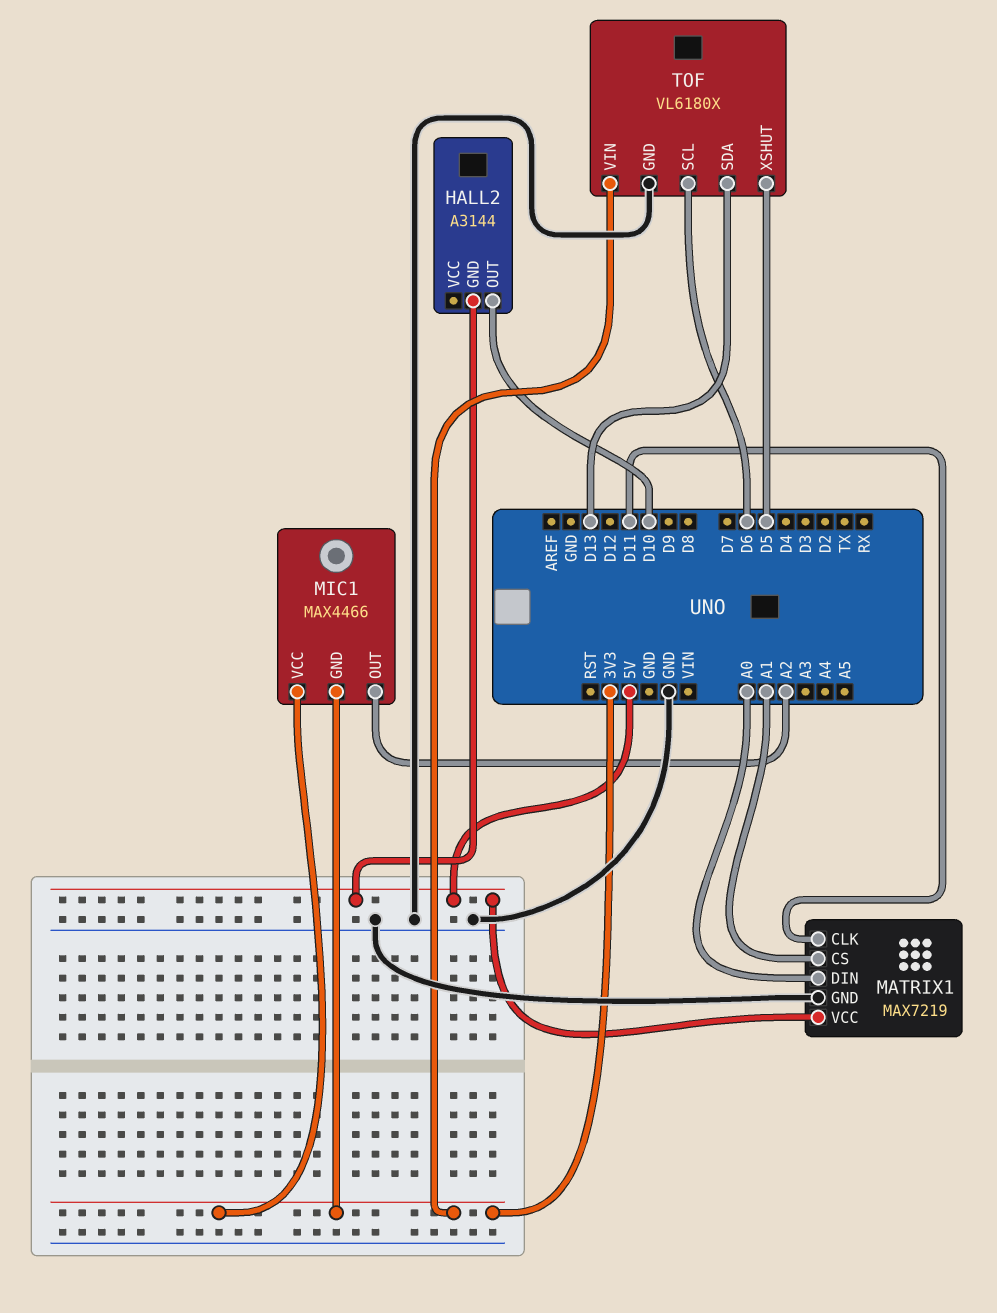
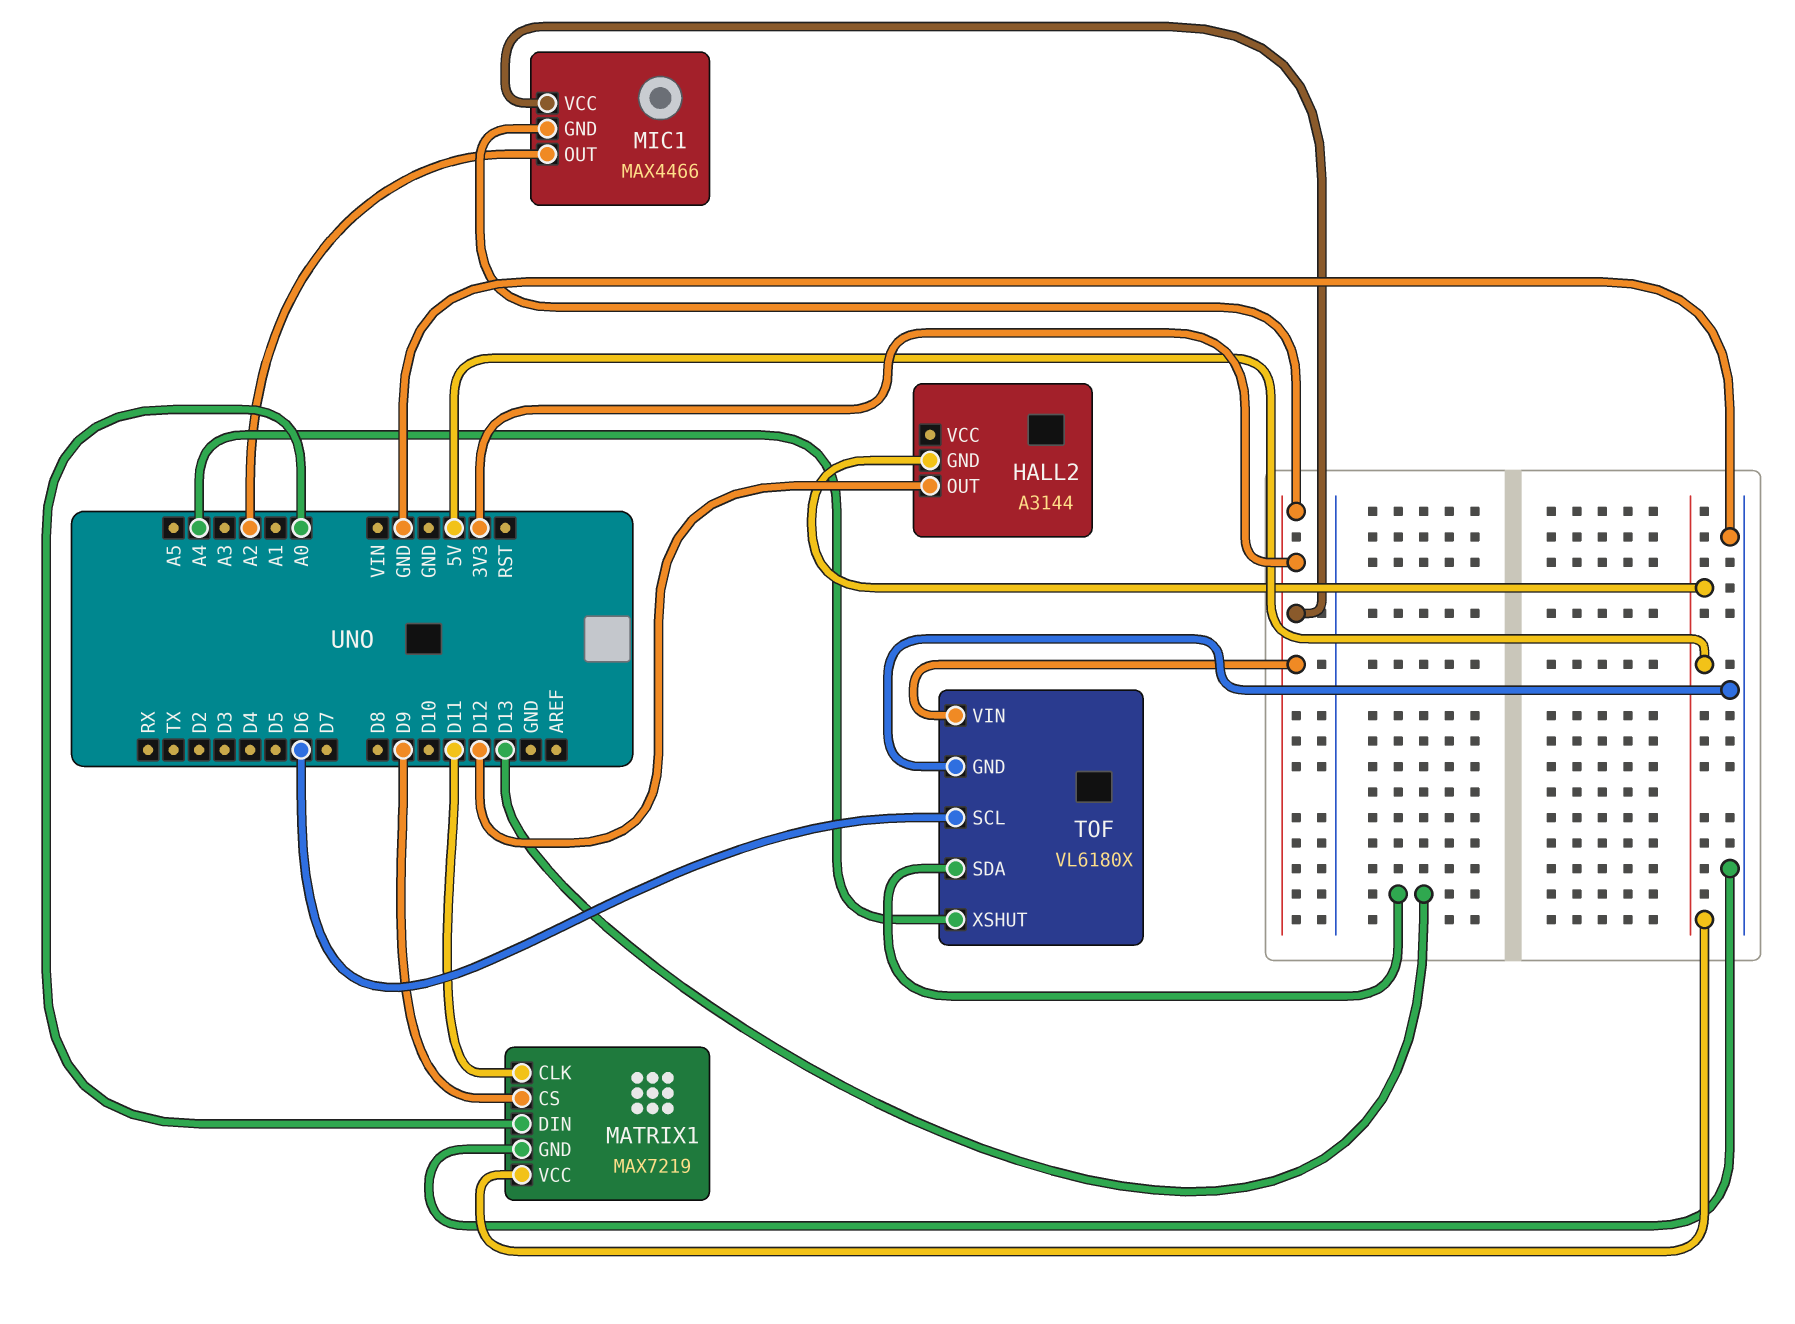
HALL2 pin OUT: D10 -> D12
MATRIX1 pin CS: A1 -> D9
TOF pin XSHUT: D5 -> A4

